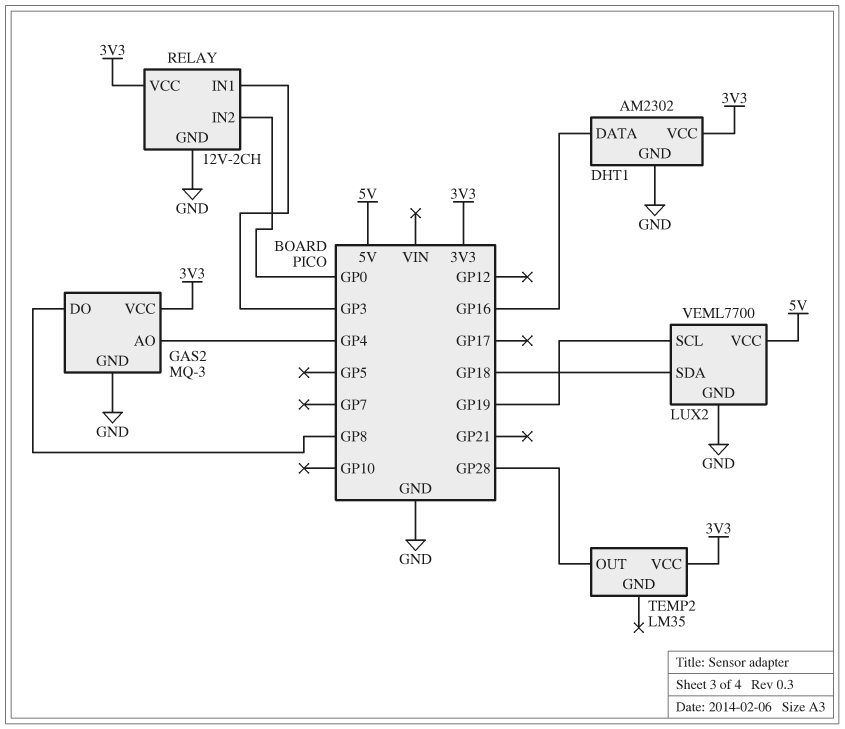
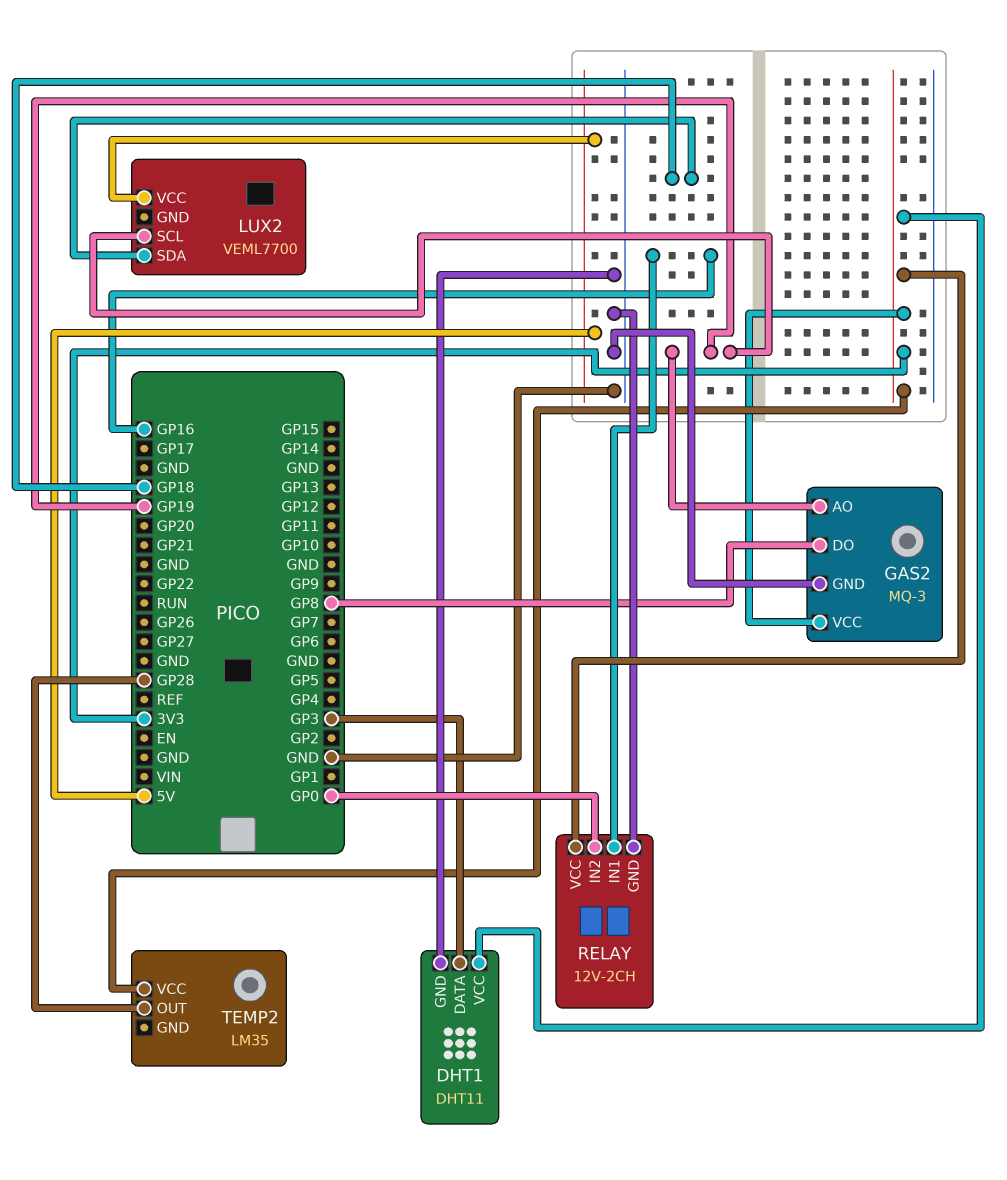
DHT1: AM2302 -> DHT11
DHT1 pin DATA: GP16 -> GP3
GAS2 pin AO: GP4 -> GP19
LUX2 pin GND: GND -> none
RELAY pin IN1: GP3 -> GP16

